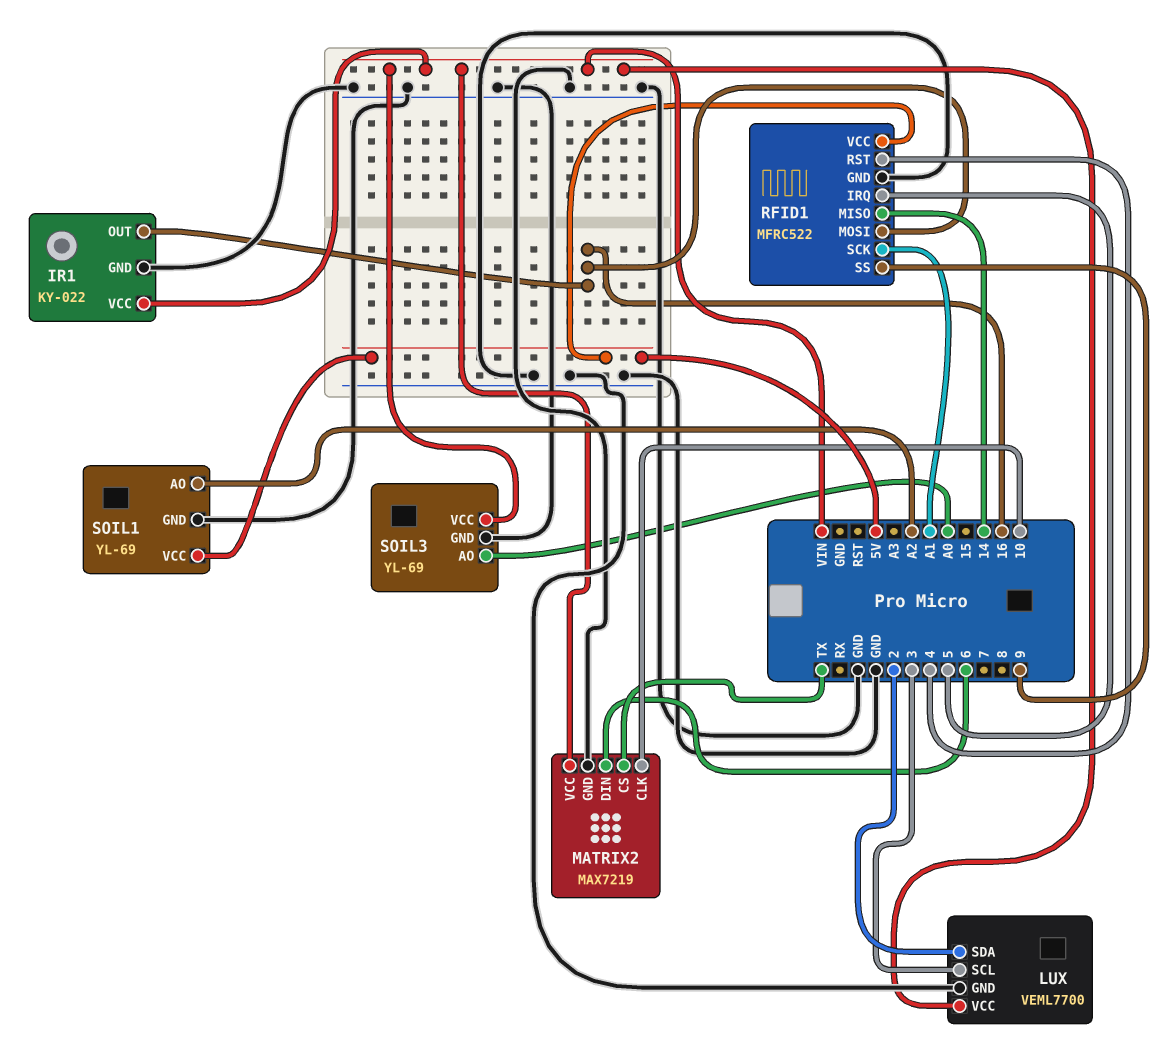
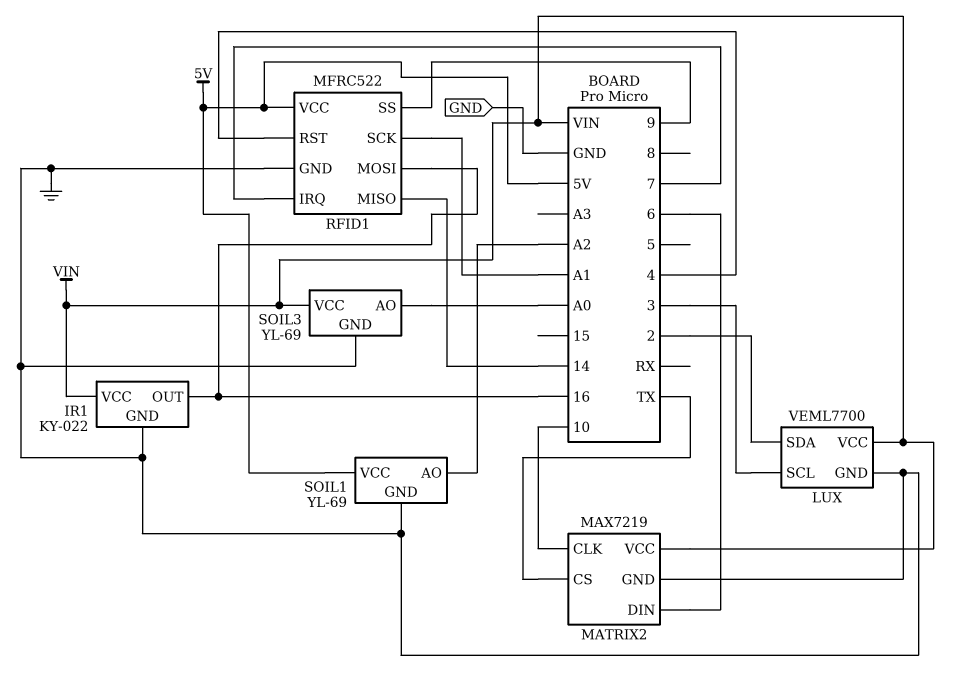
RFID1 pin IRQ: 5 -> 7

